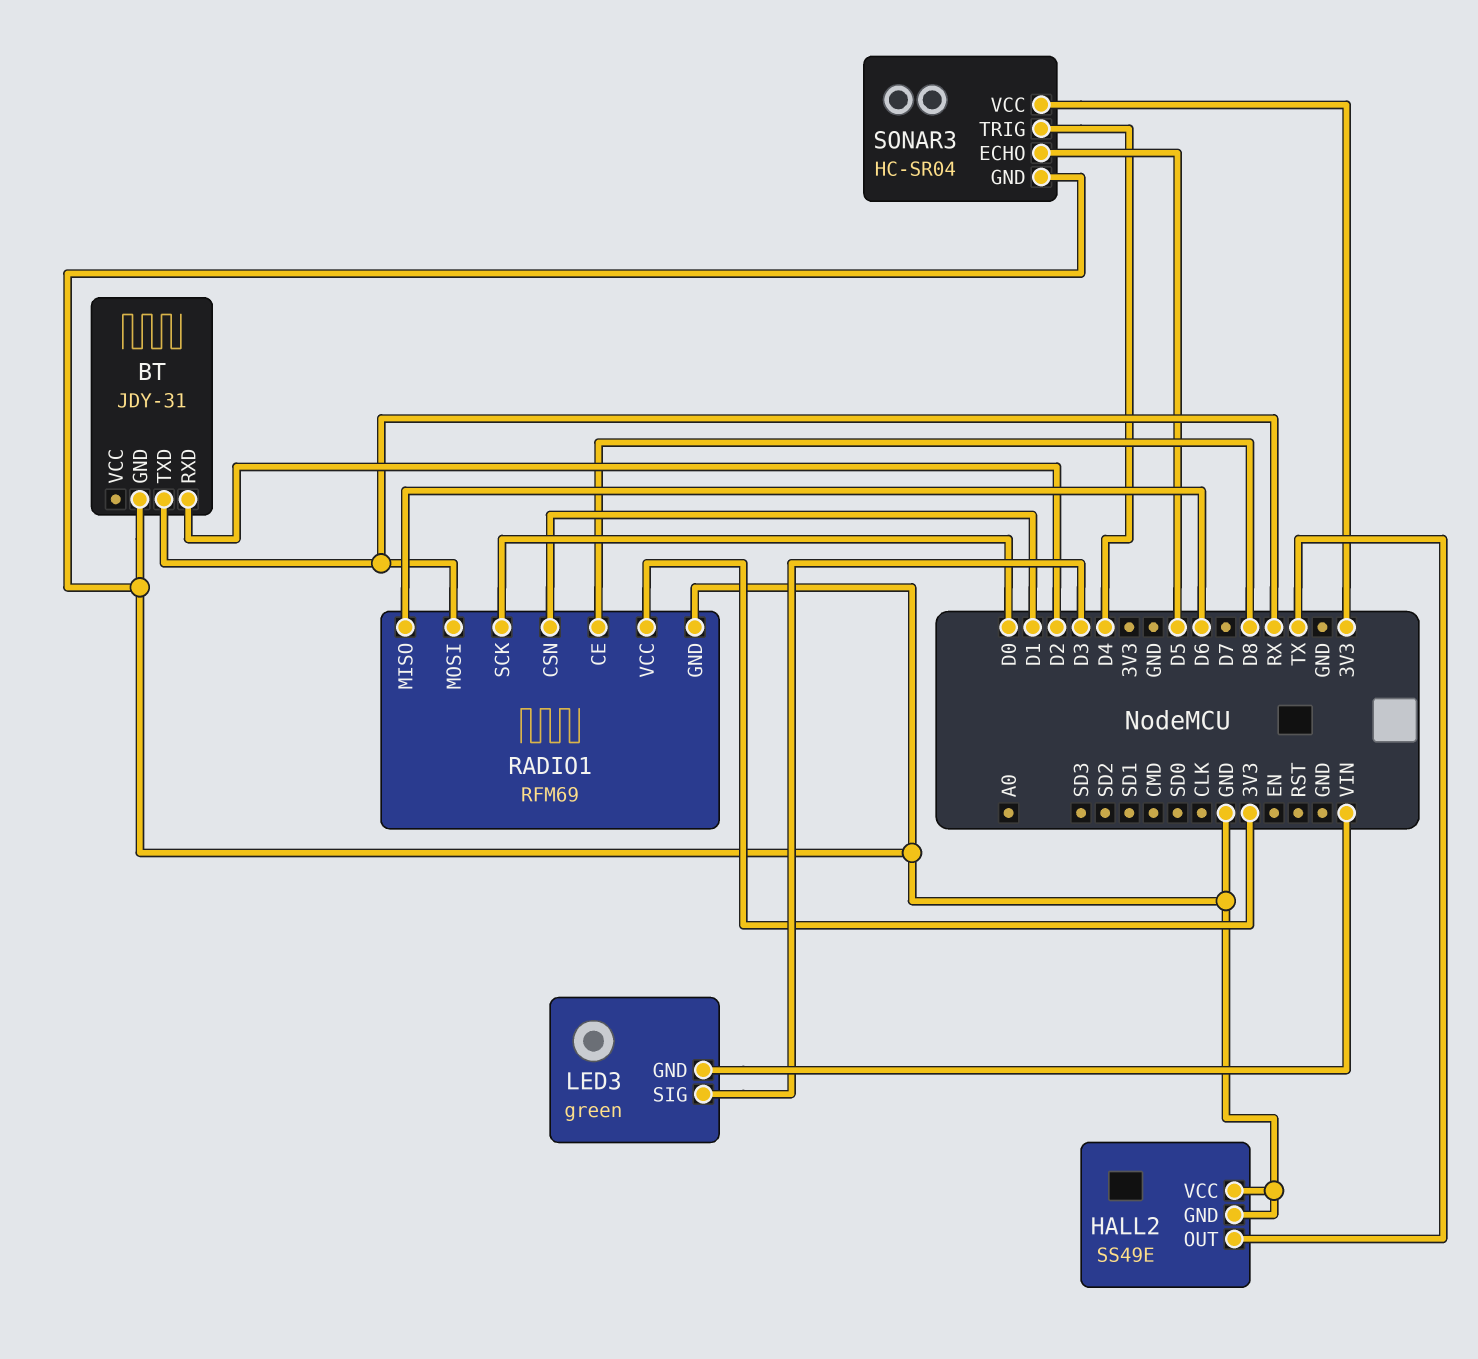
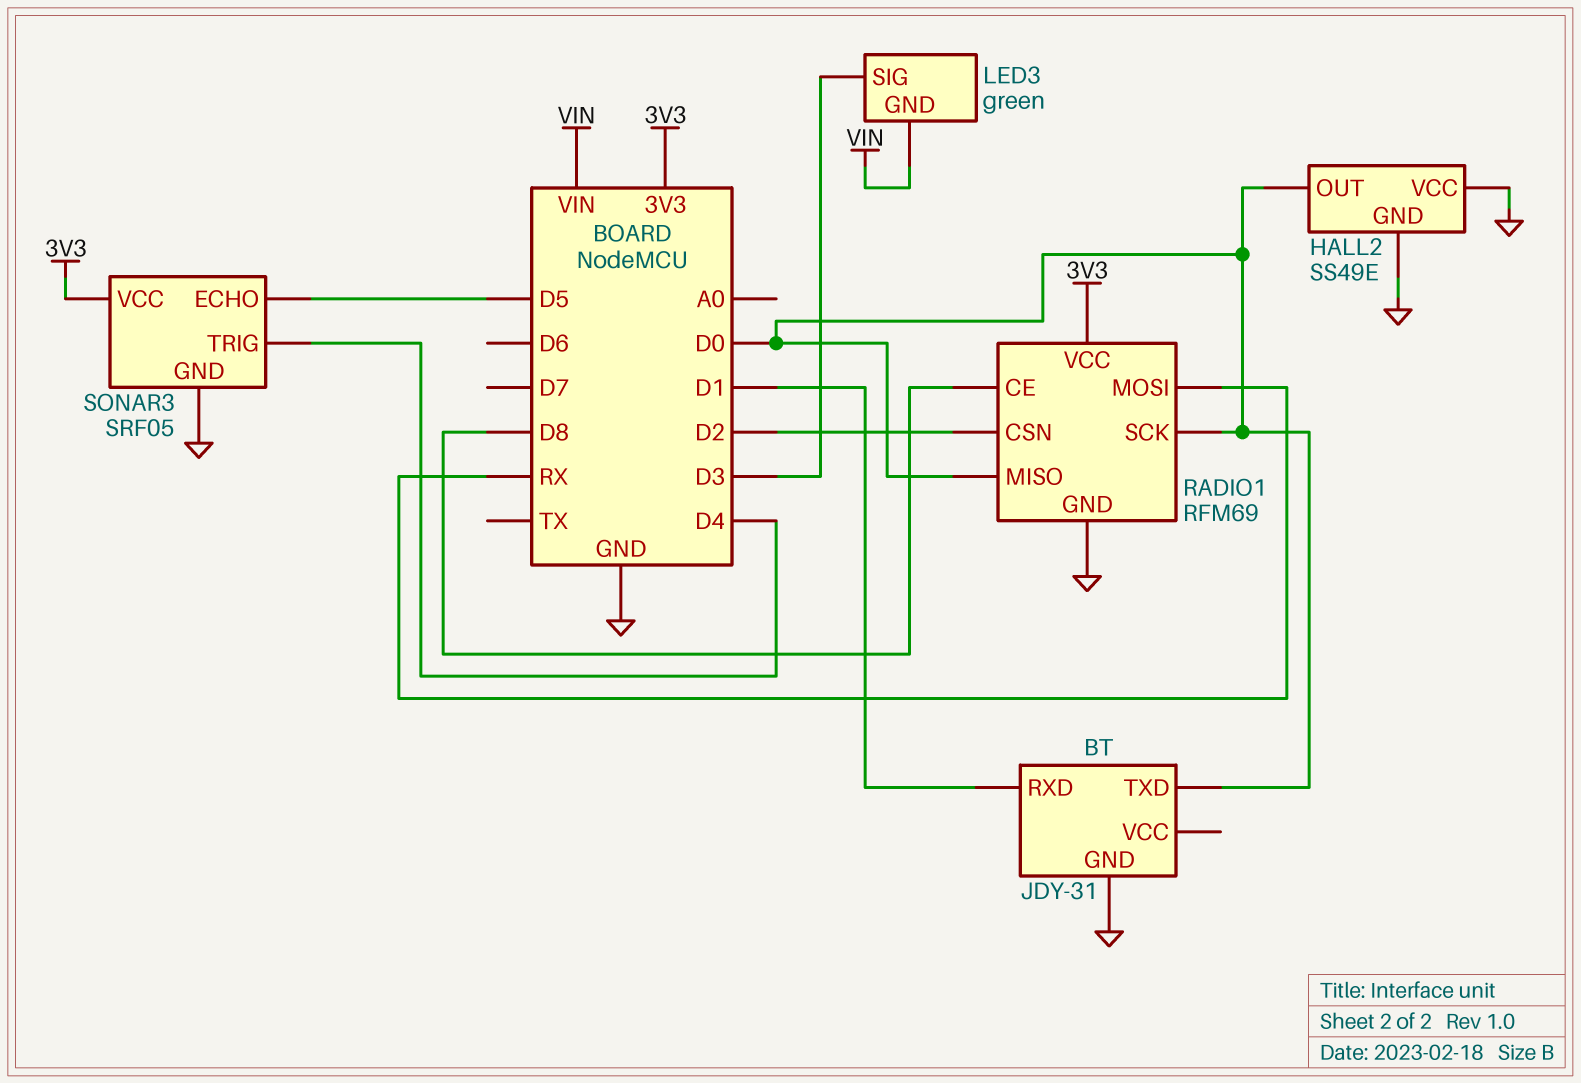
BT pin RXD: D2 -> D1
BT pin TXD: RX -> D0
HALL2 pin OUT: TX -> D0
RADIO1 pin CSN: D1 -> D2
RADIO1 pin MISO: D6 -> D0
SONAR3: HC-SR04 -> SRF05

